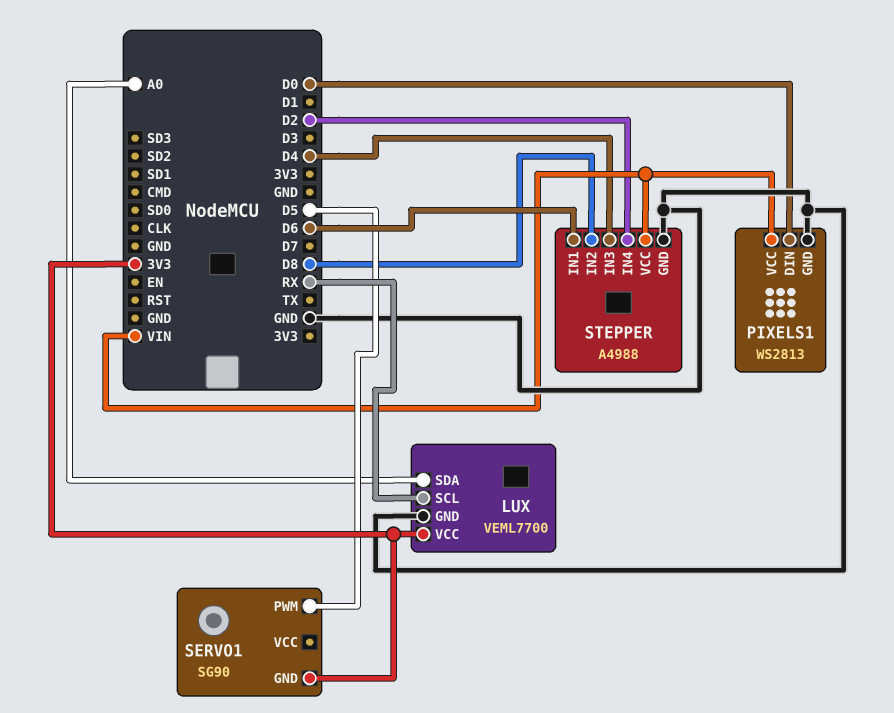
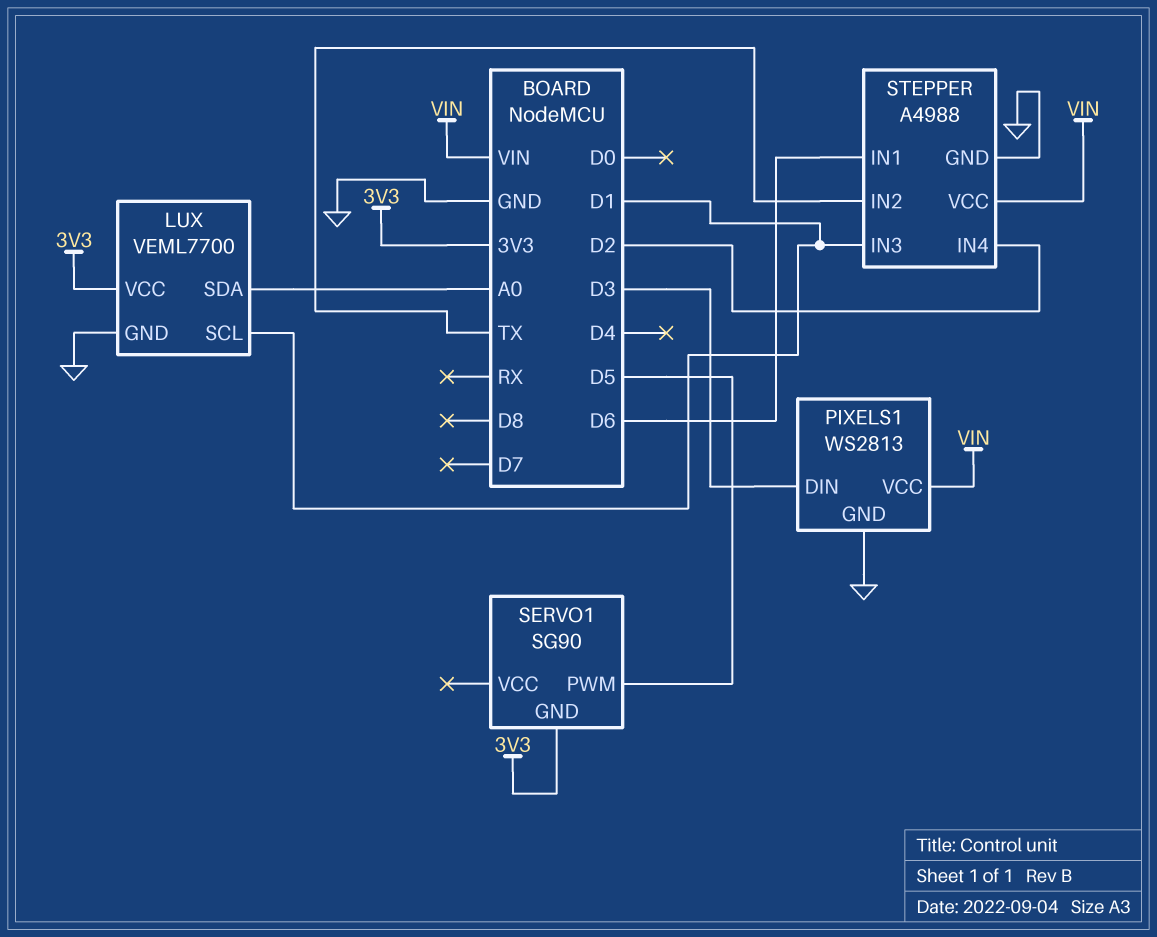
LUX pin SCL: RX -> D1
PIXELS1 pin DIN: D0 -> D3
STEPPER pin IN2: D8 -> TX
STEPPER pin IN3: D4 -> D1

